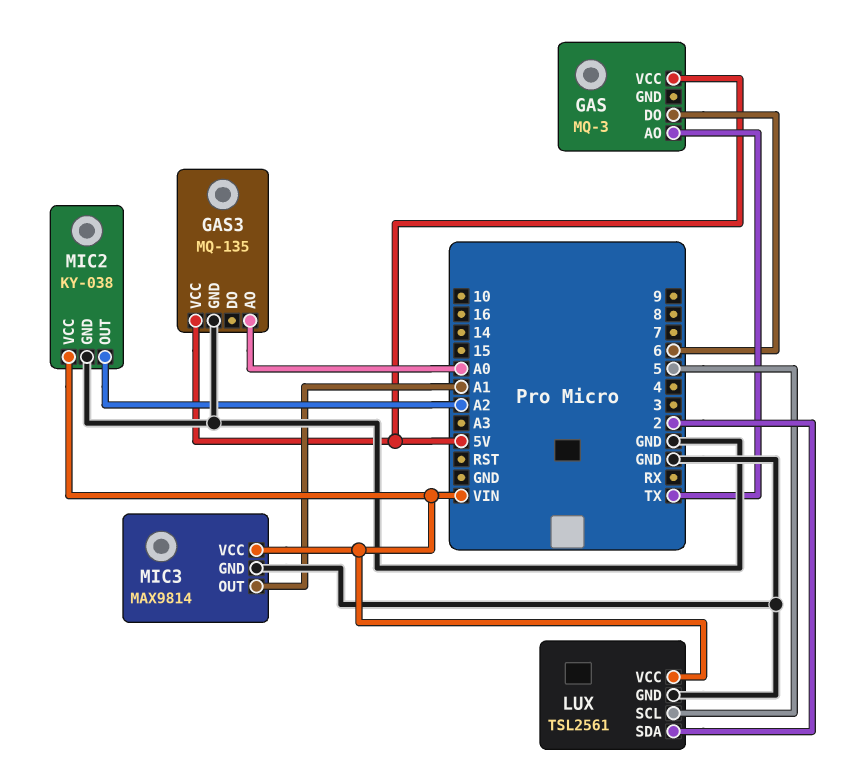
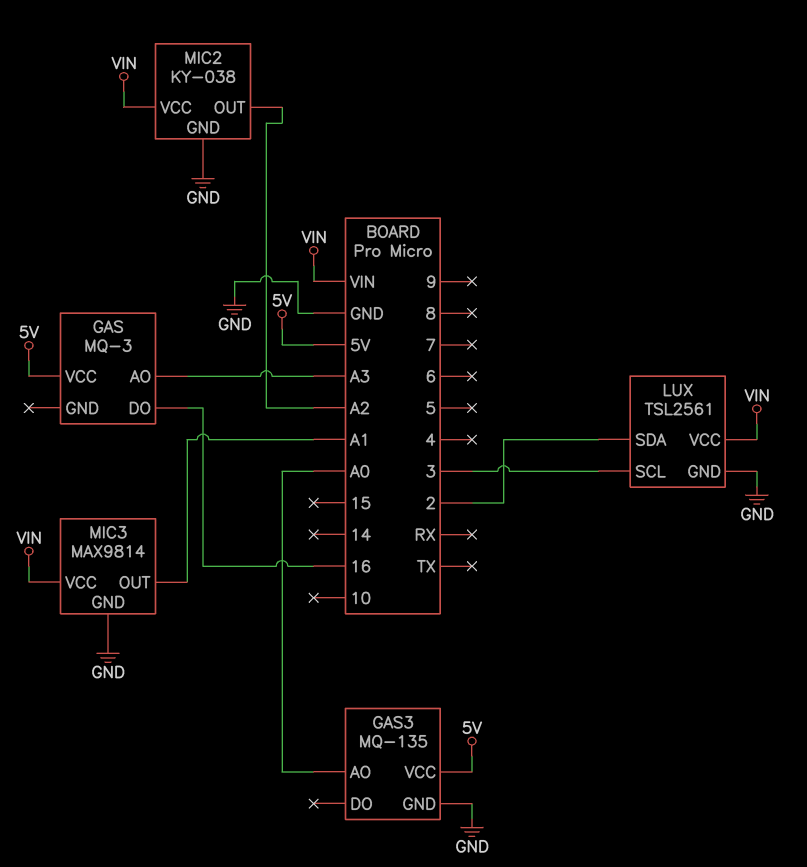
GAS pin AO: TX -> A3
GAS pin DO: 6 -> 16
LUX pin SCL: 5 -> 3

